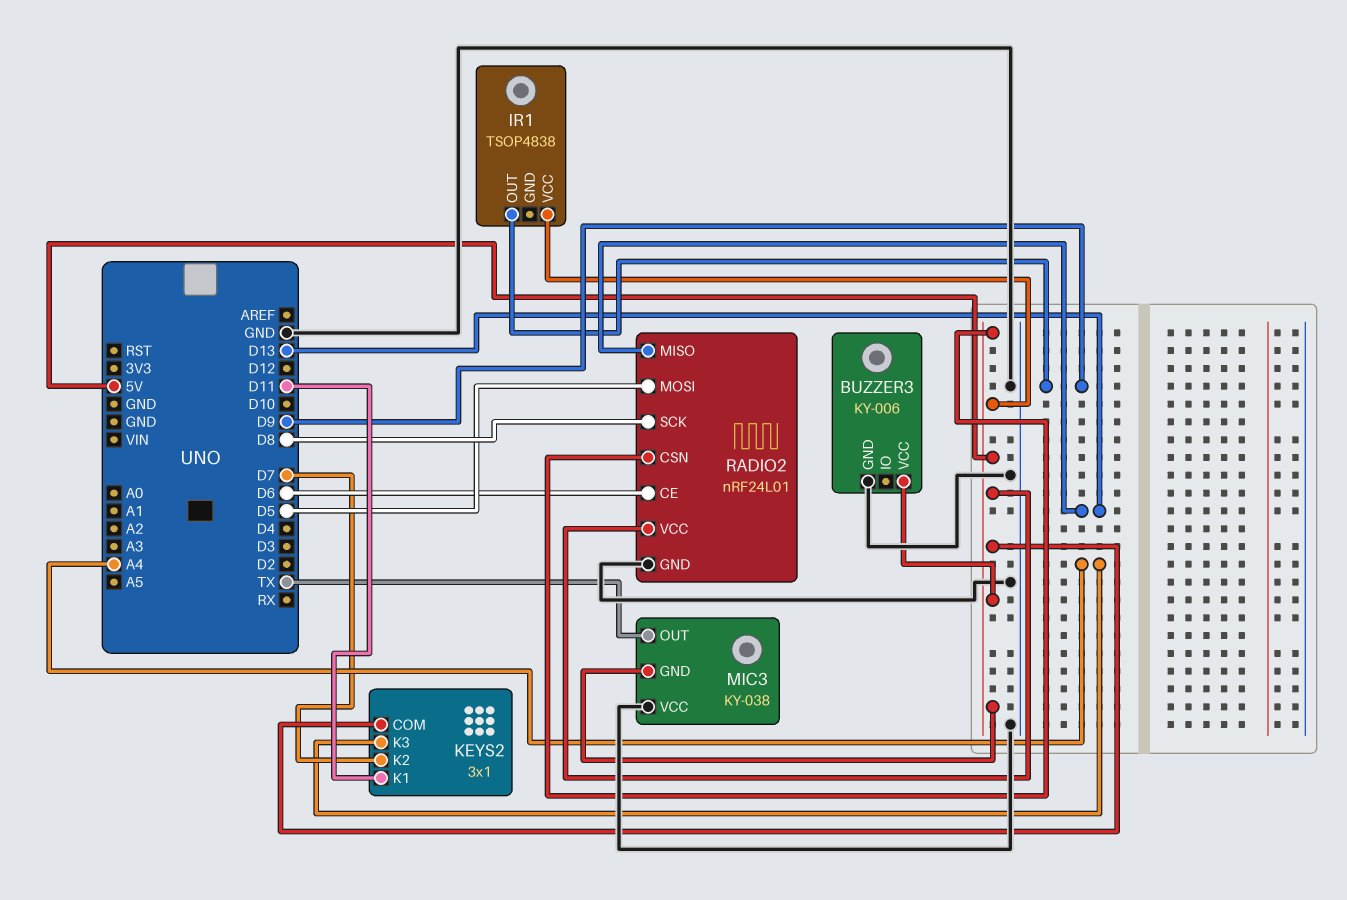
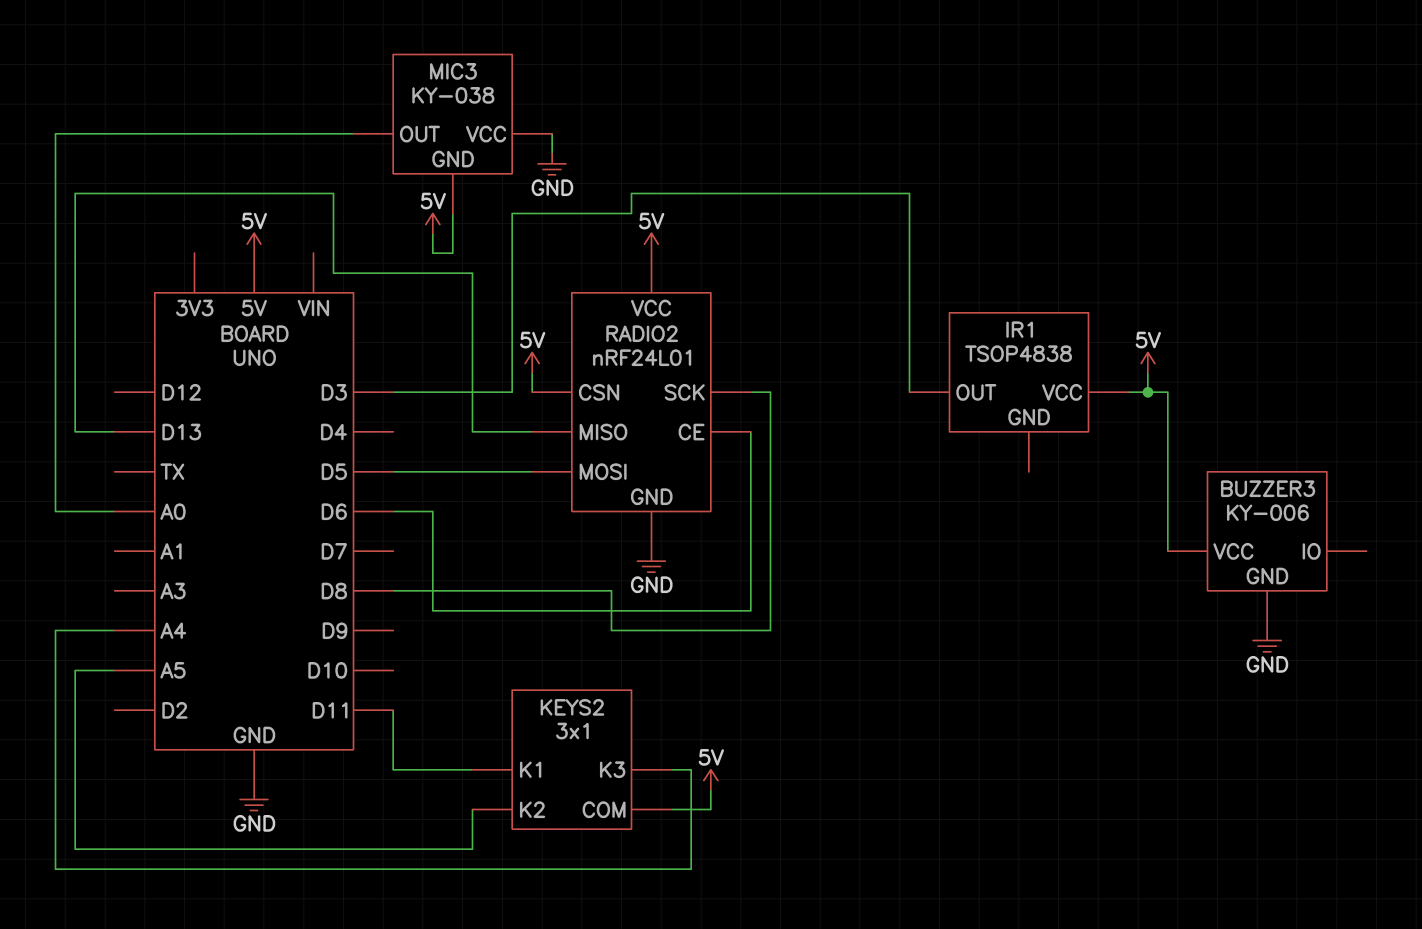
IR1 pin OUT: D9 -> D3
KEYS2 pin K2: D7 -> A5
MIC3 pin OUT: TX -> A0

